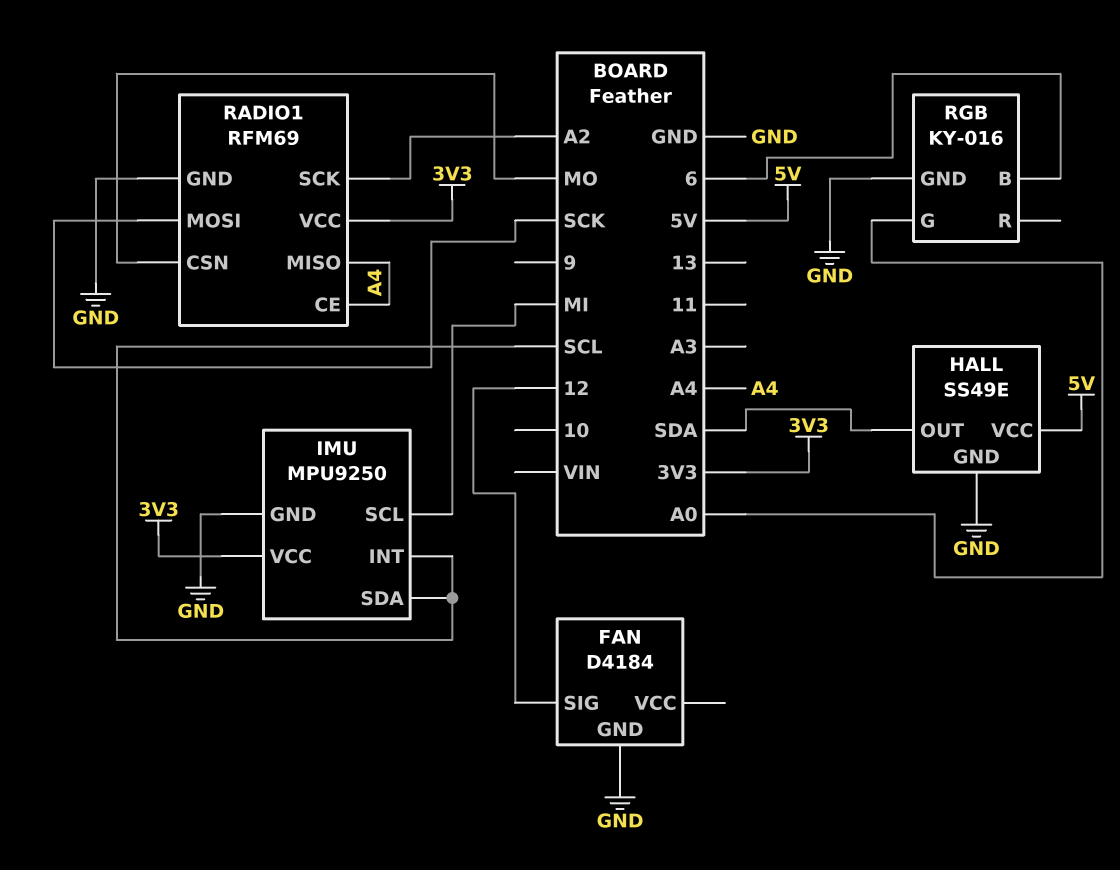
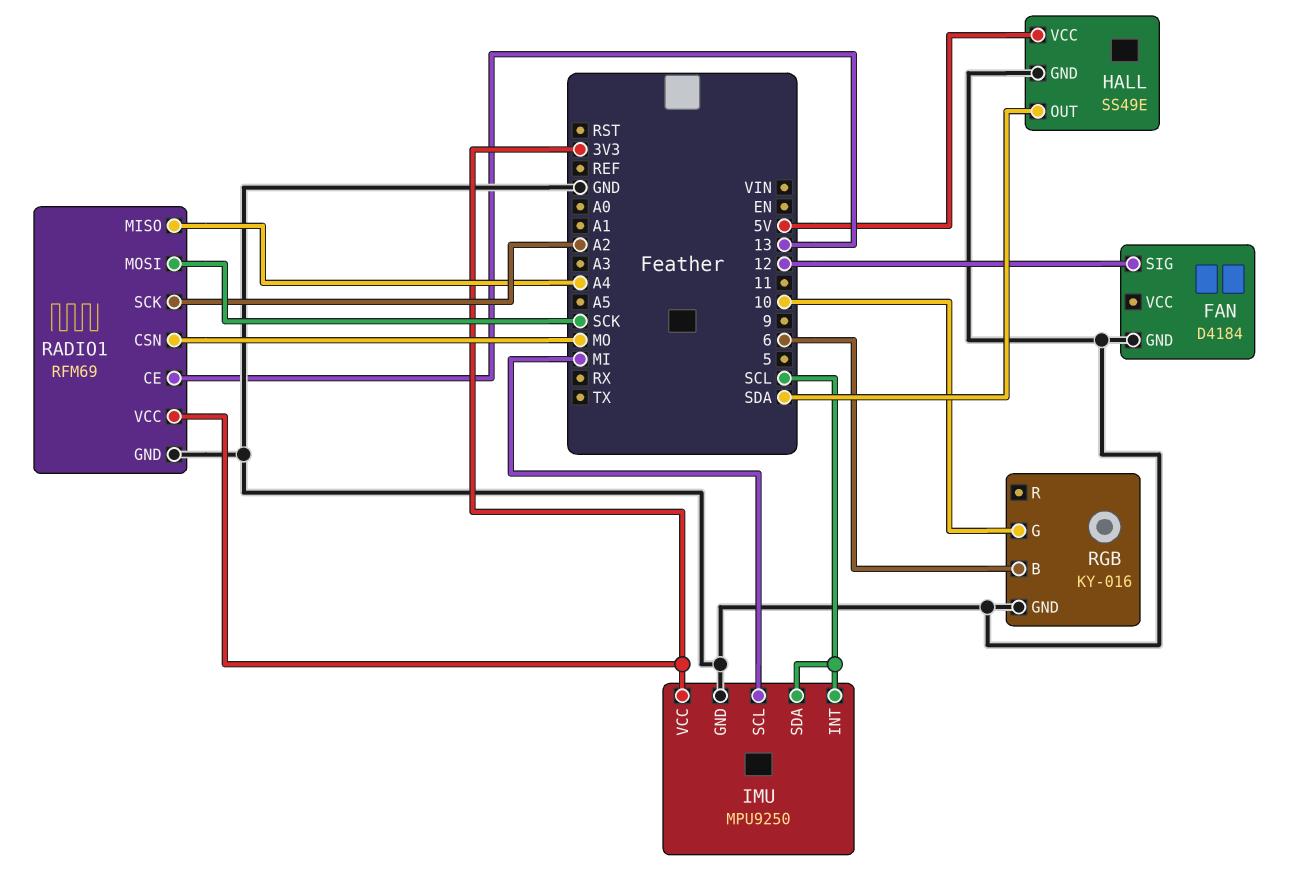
RADIO1 pin CE: A4 -> 13
RGB pin G: A0 -> 10

